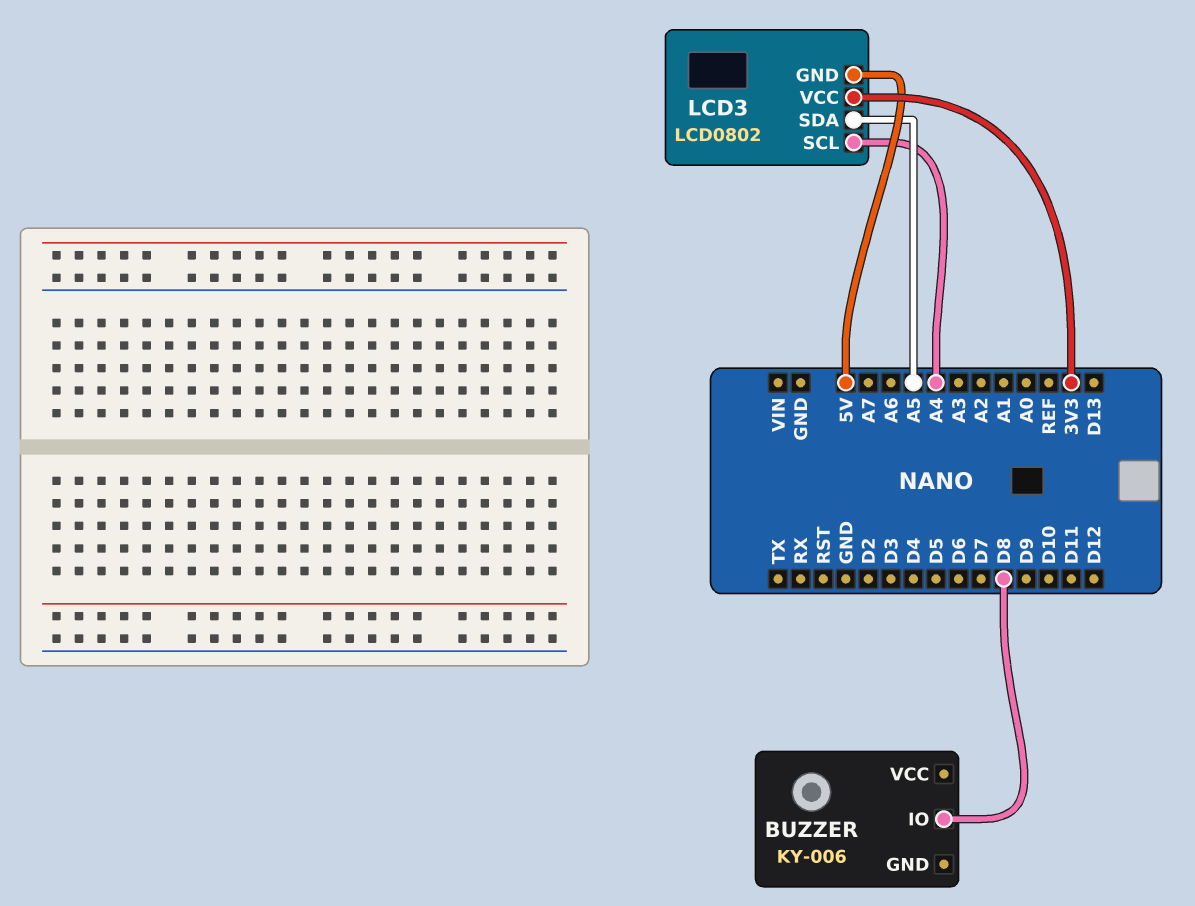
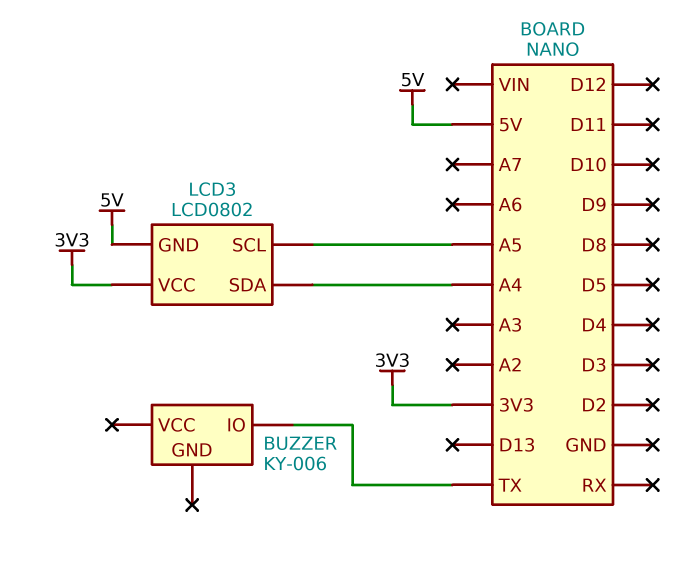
BUZZER pin IO: D8 -> TX
LCD3 pin SCL: A4 -> A5
LCD3 pin SDA: A5 -> A4

